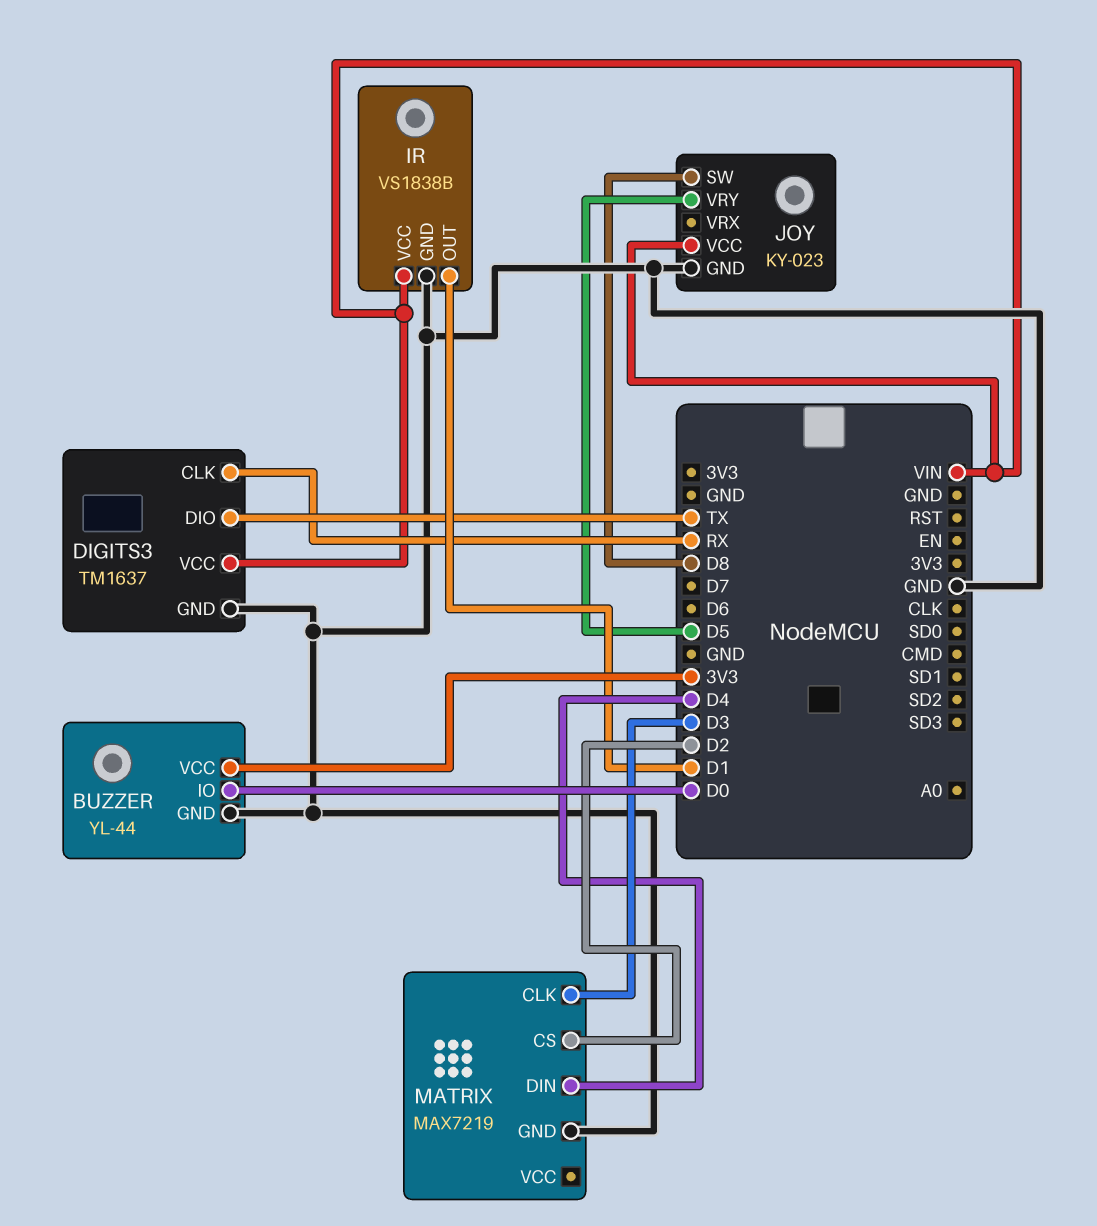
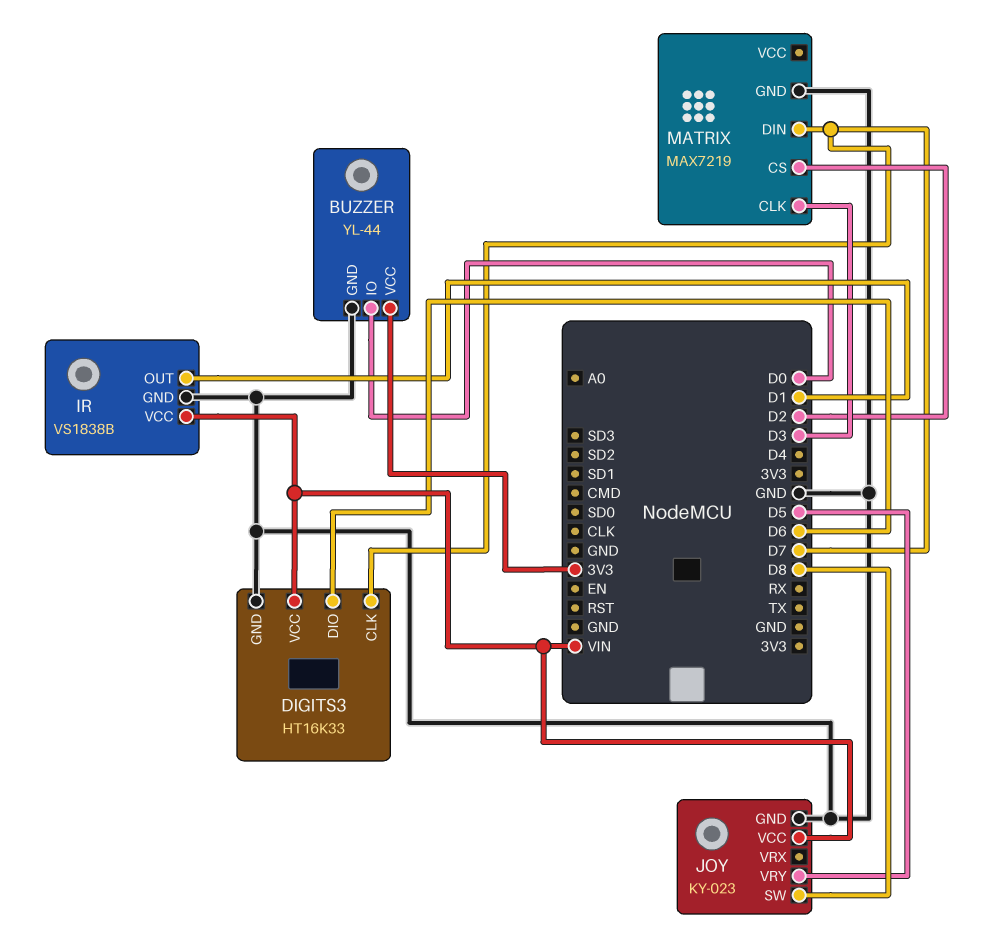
DIGITS3: TM1637 -> HT16K33
DIGITS3 pin CLK: RX -> D7
DIGITS3 pin DIO: TX -> D6
MATRIX pin DIN: D4 -> D7

